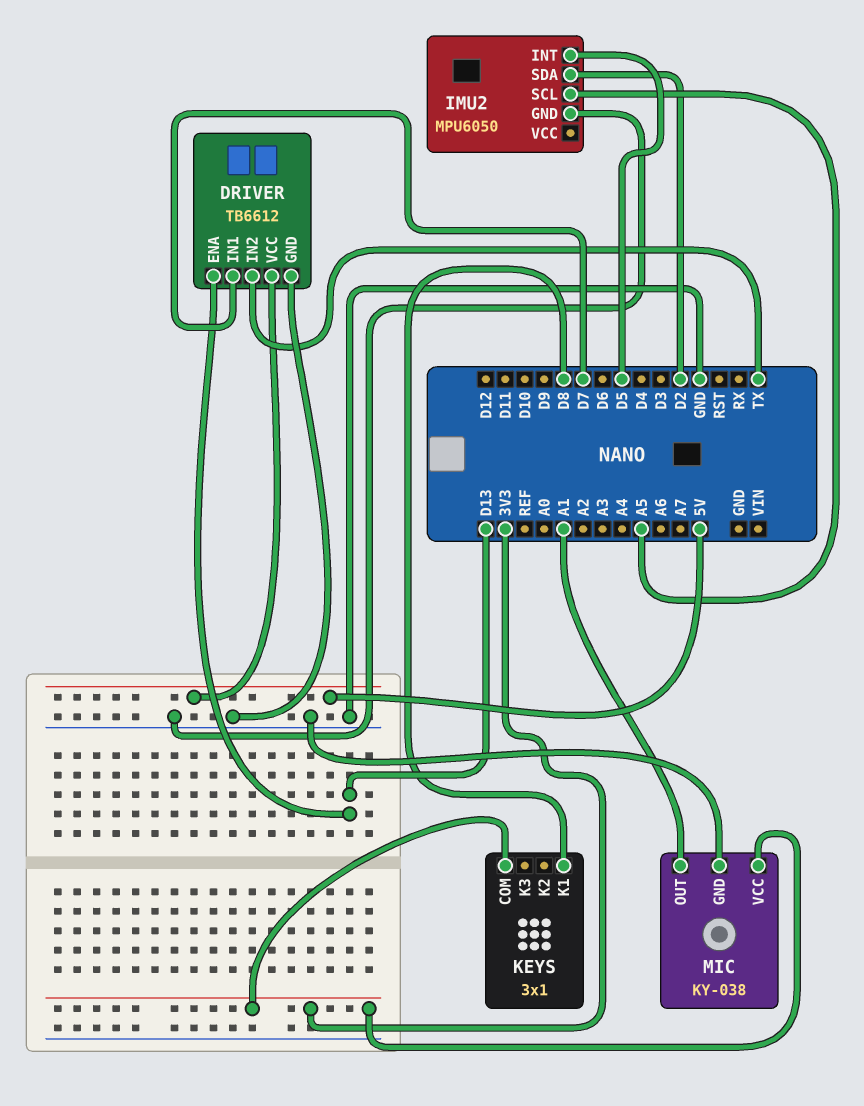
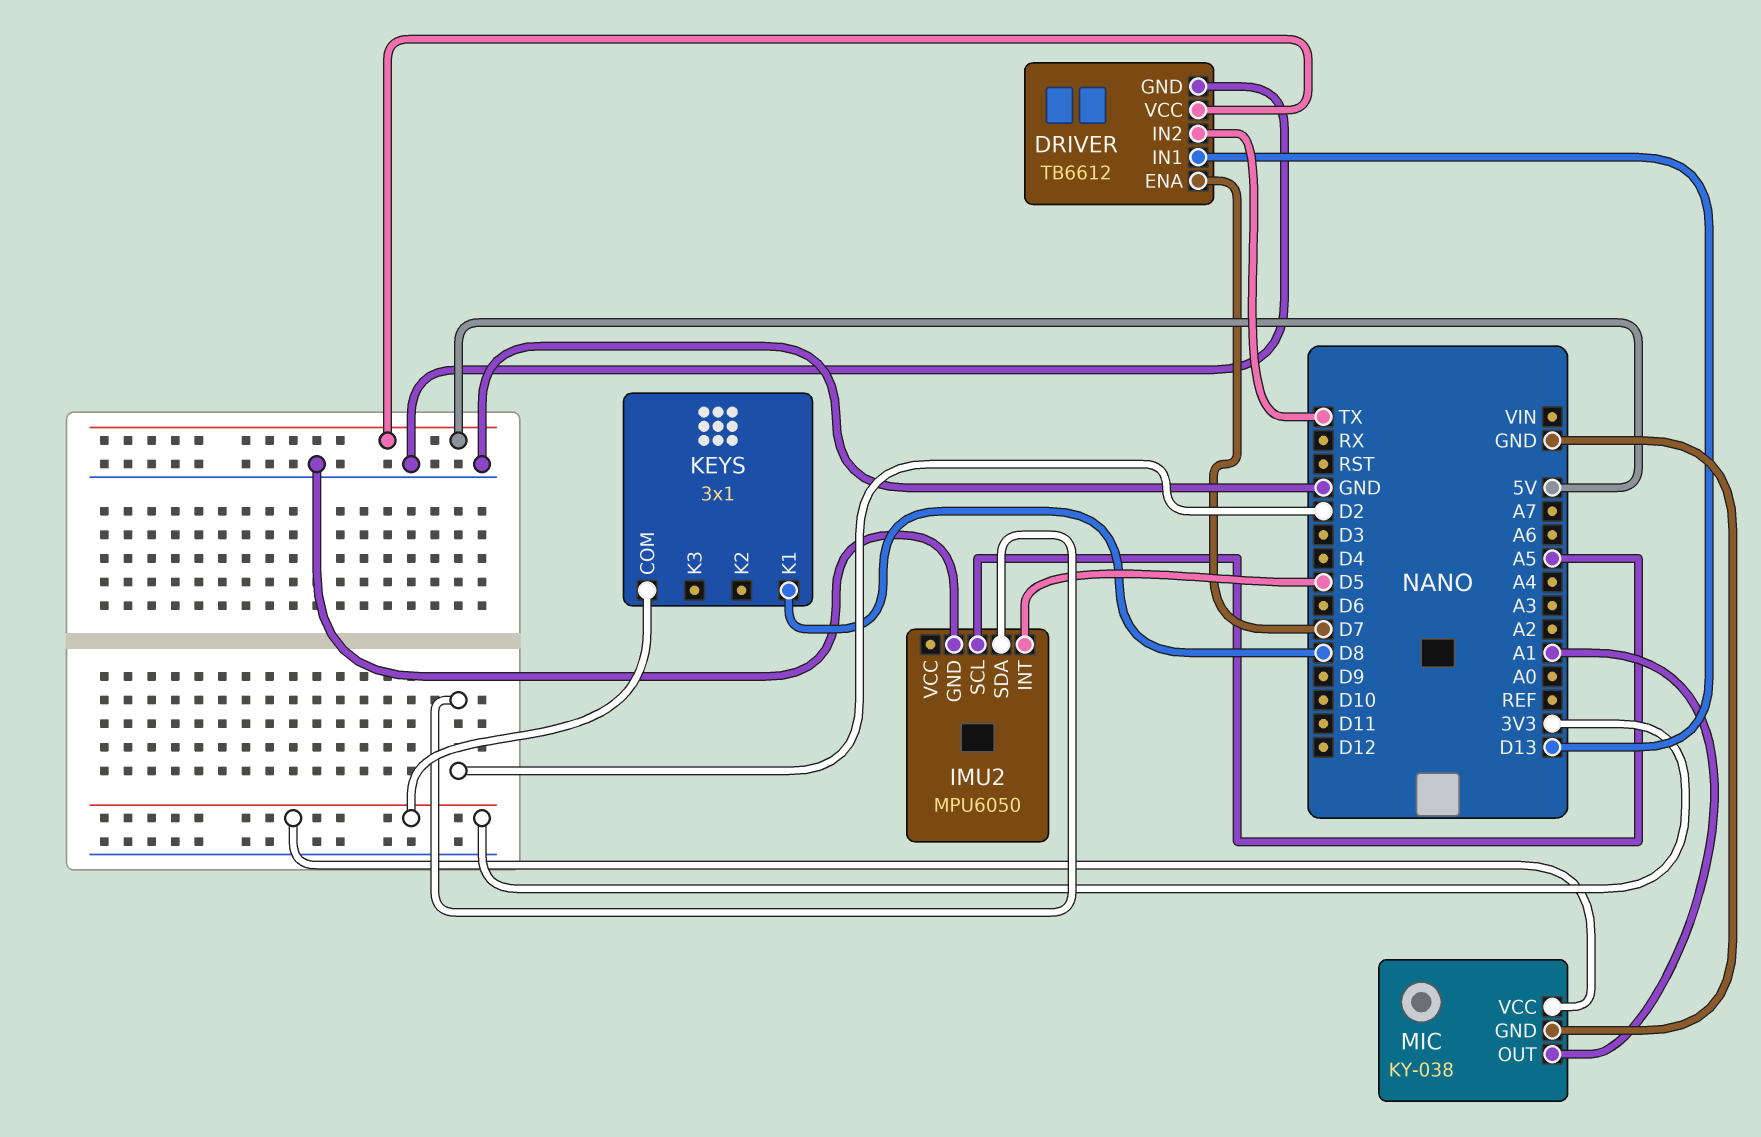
DRIVER pin ENA: D13 -> D7
DRIVER pin IN1: D7 -> D13

